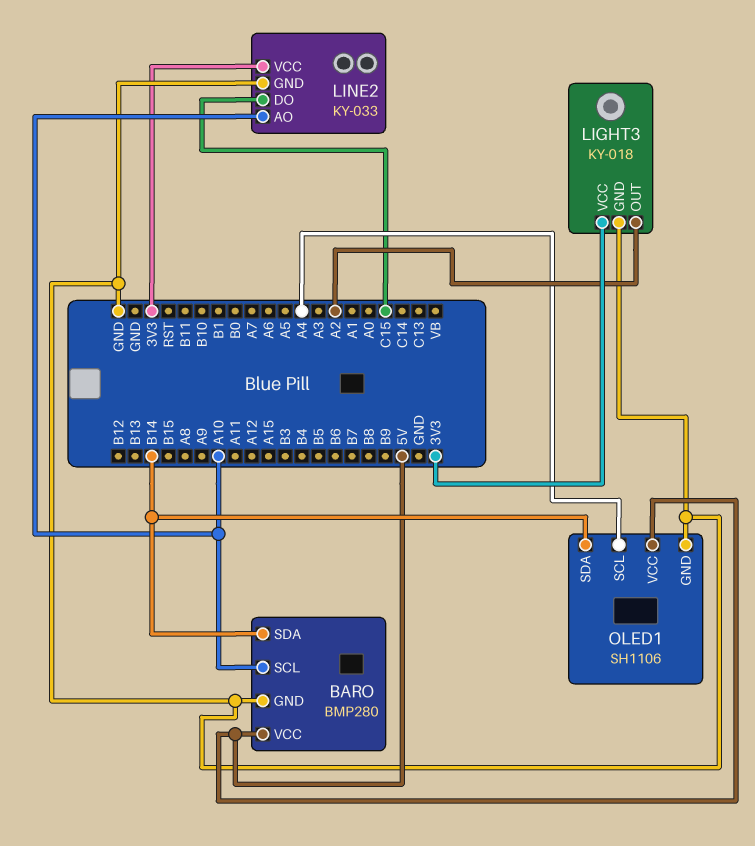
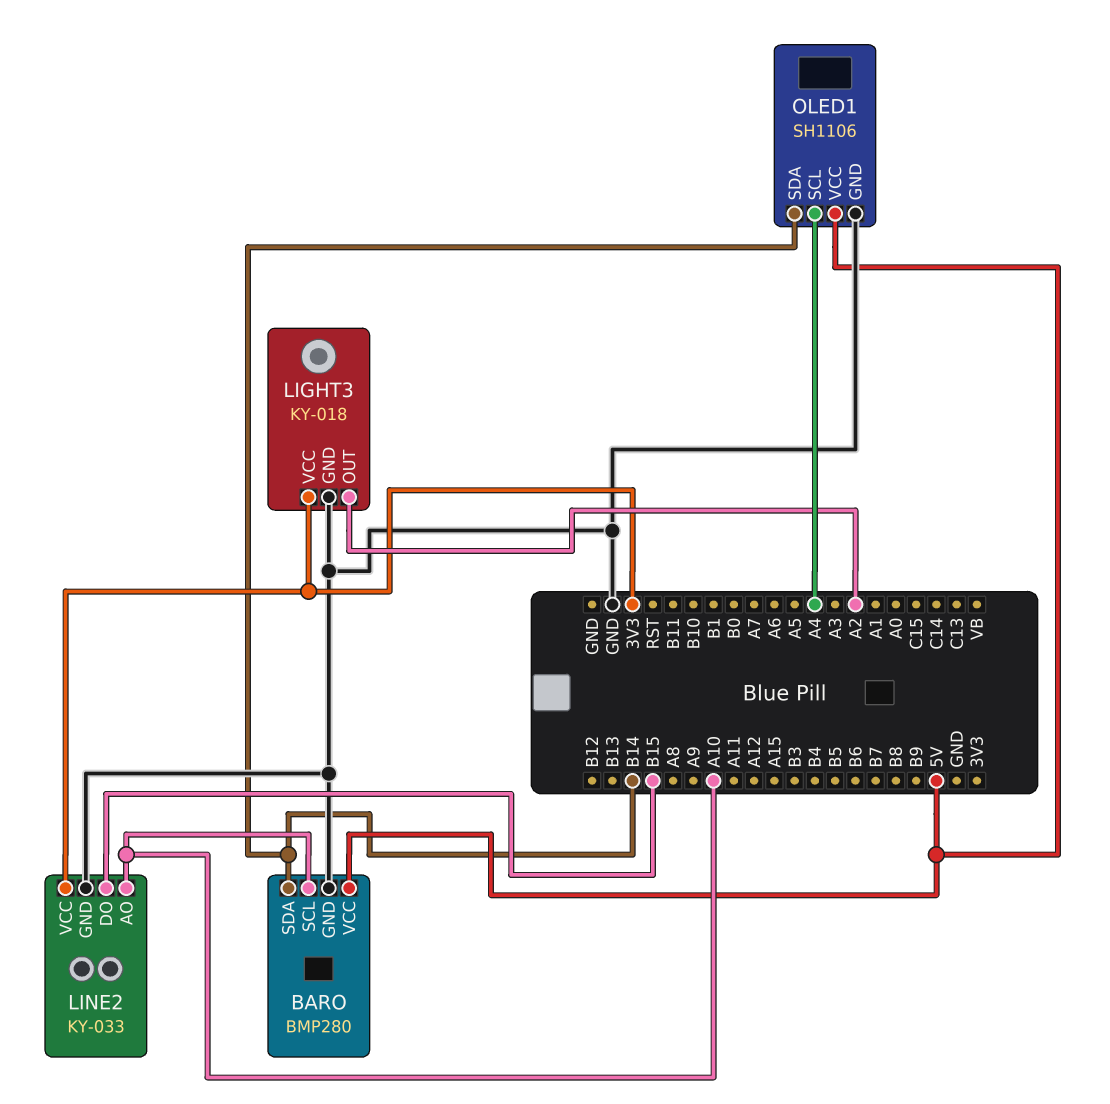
LINE2 pin DO: C15 -> B15

